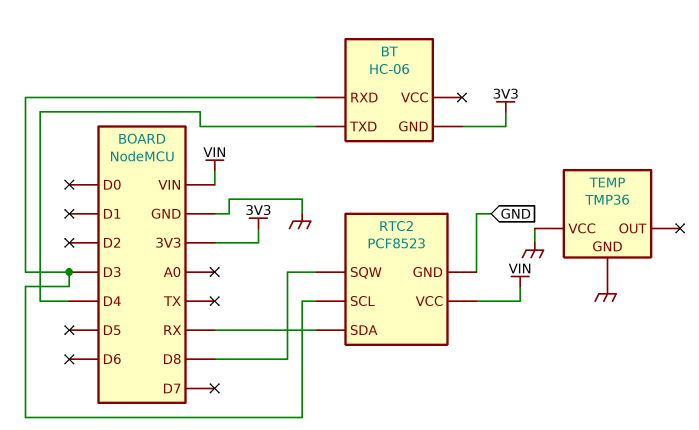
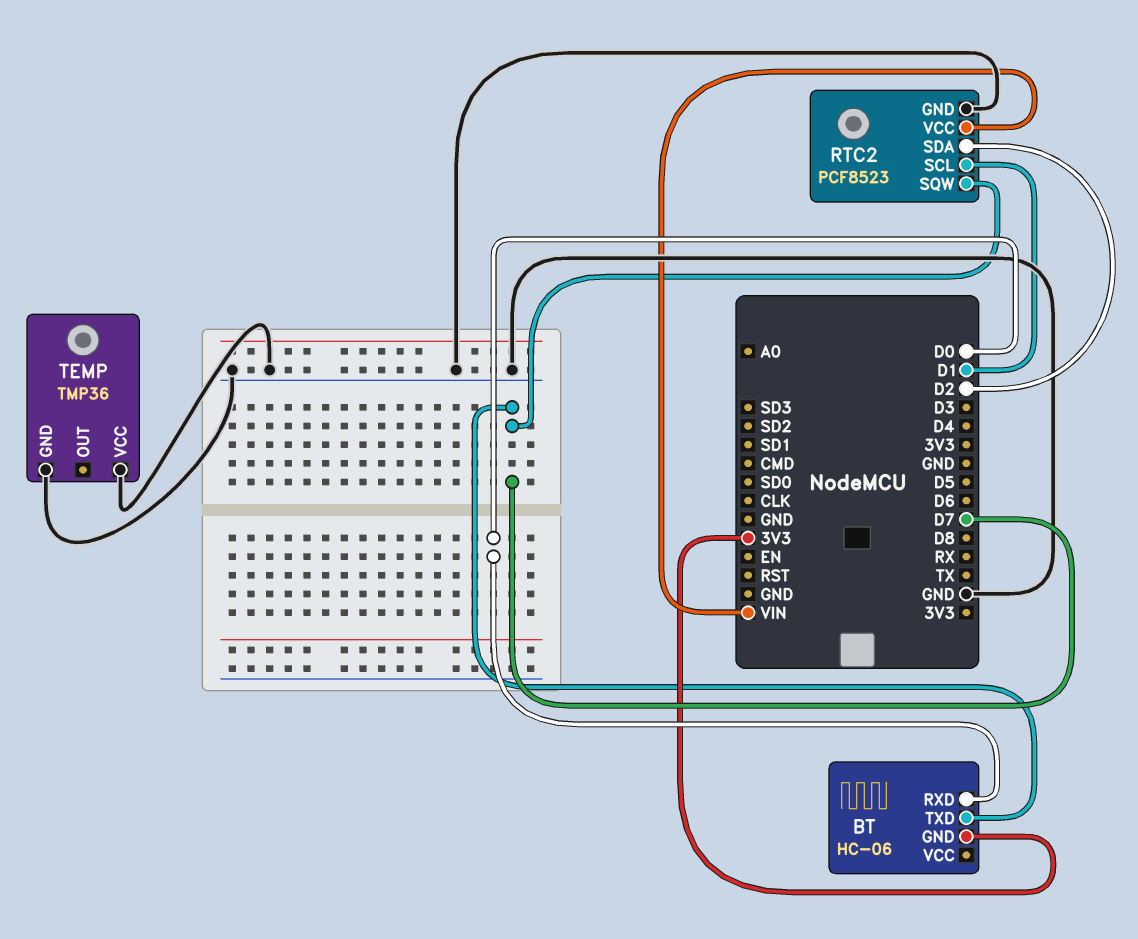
BT pin RXD: D3 -> D0
BT pin TXD: D4 -> D7
RTC2 pin SCL: D3 -> D1
RTC2 pin SDA: RX -> D2
RTC2 pin SQW: D8 -> D7

